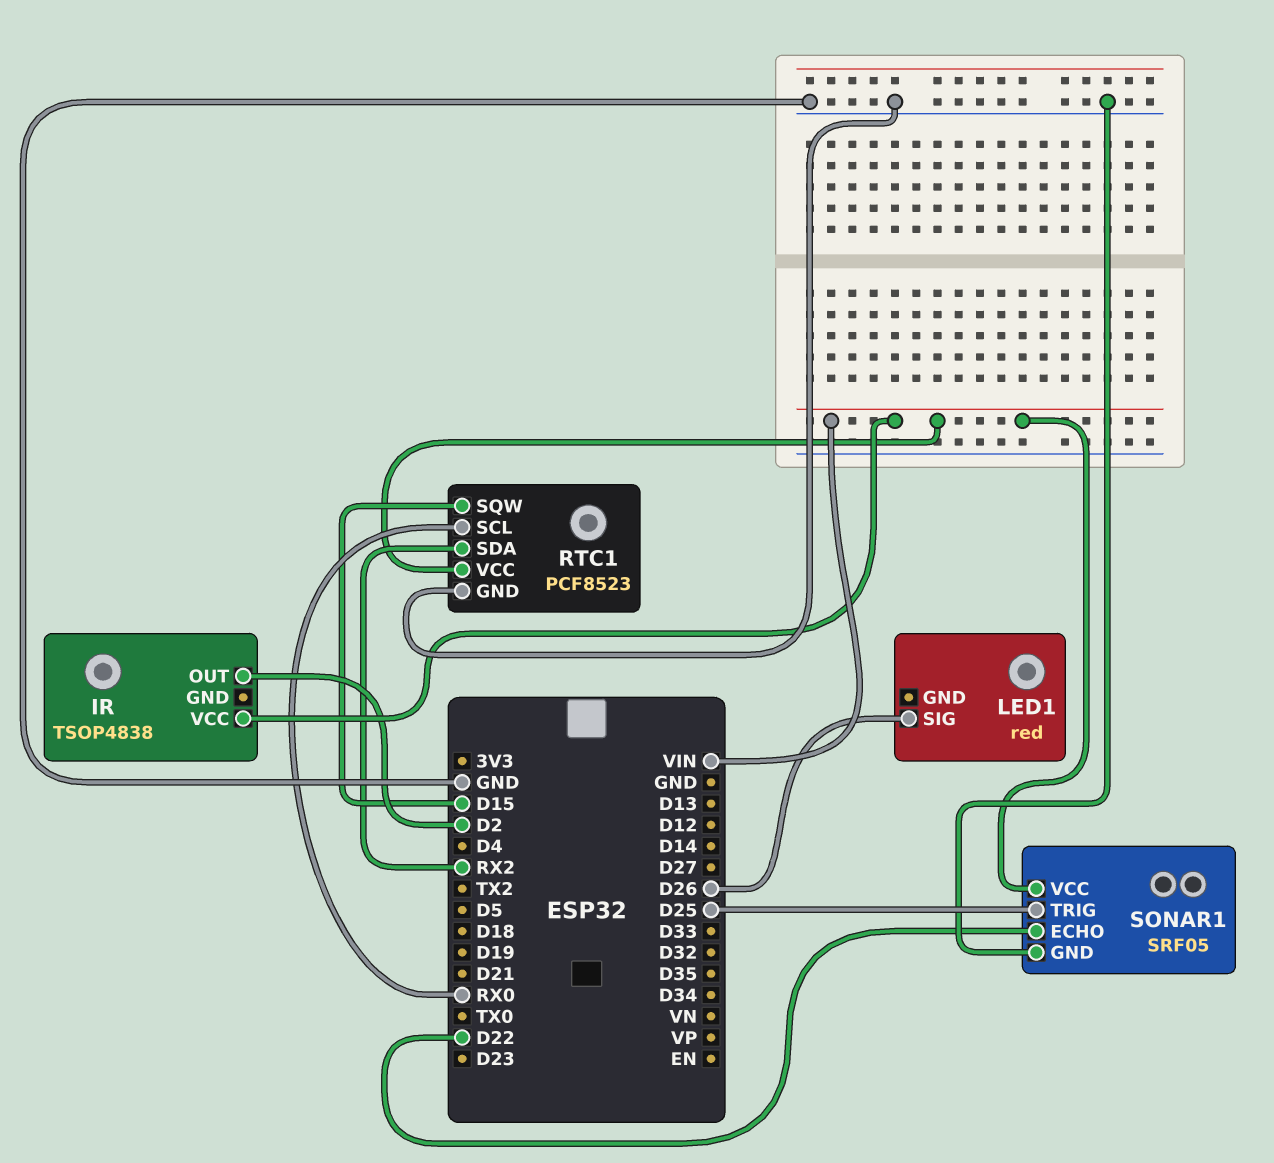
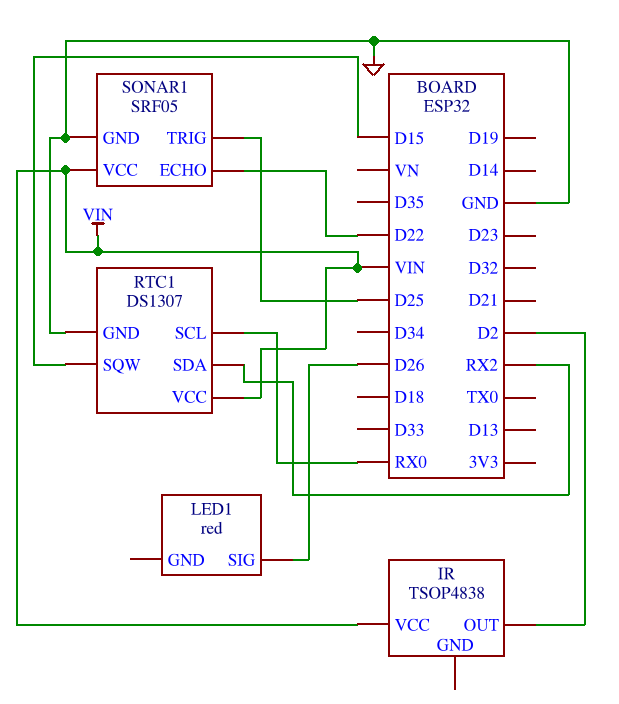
RTC1: PCF8523 -> DS1307

